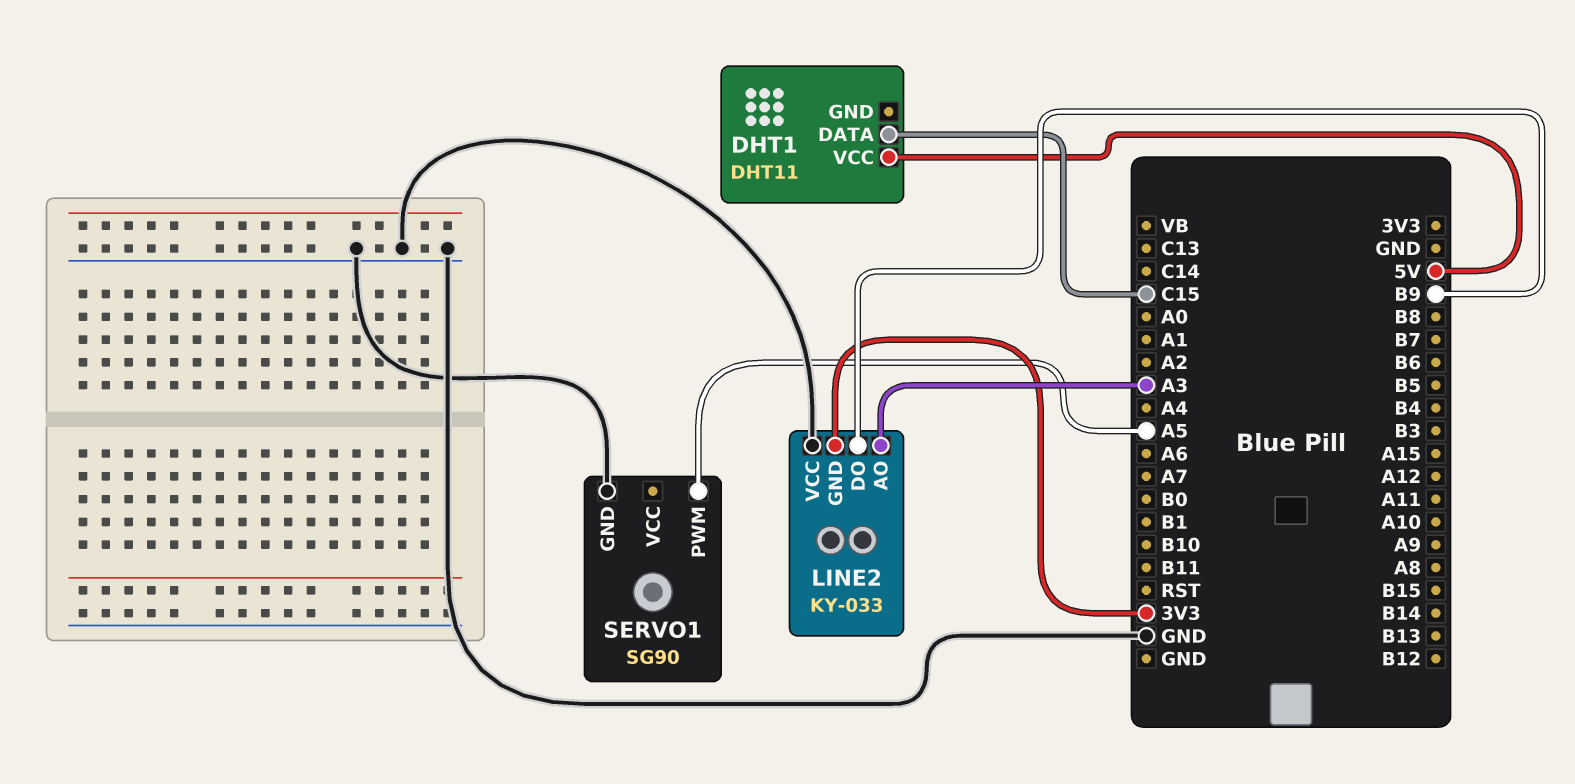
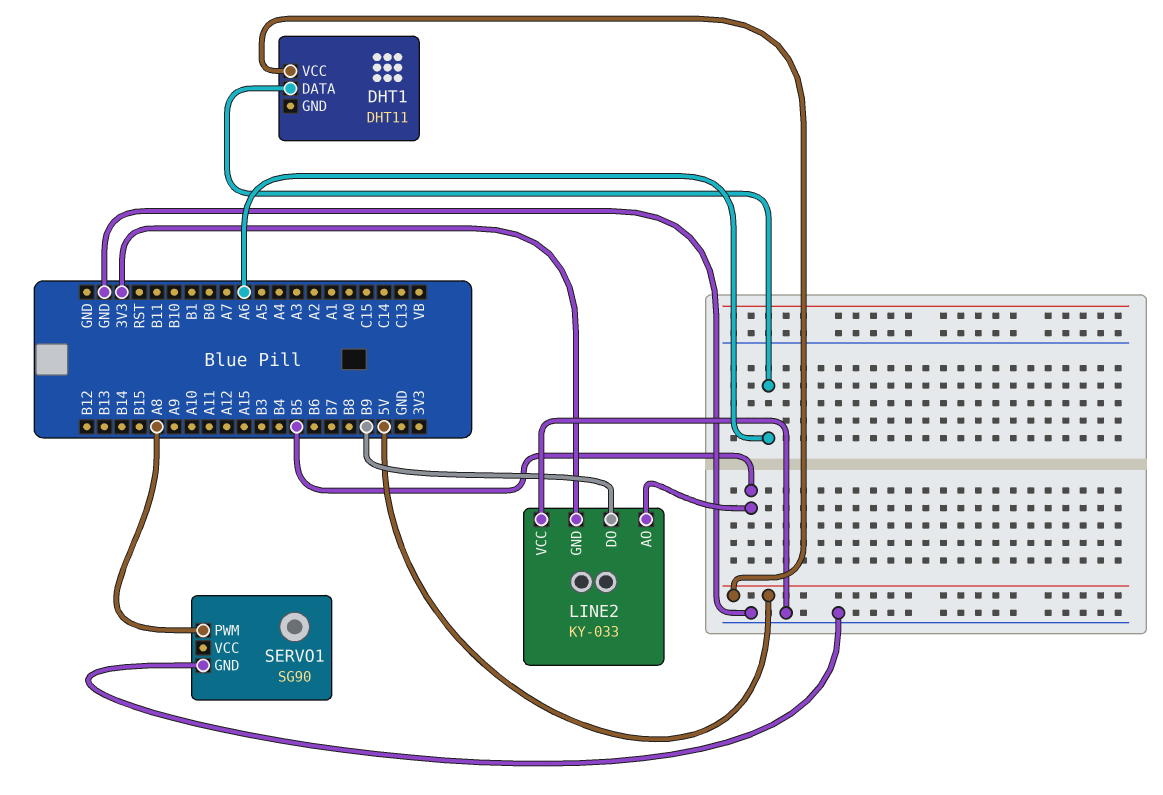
DHT1 pin DATA: C15 -> A6
LINE2 pin AO: A3 -> B5
SERVO1 pin PWM: A5 -> A8

